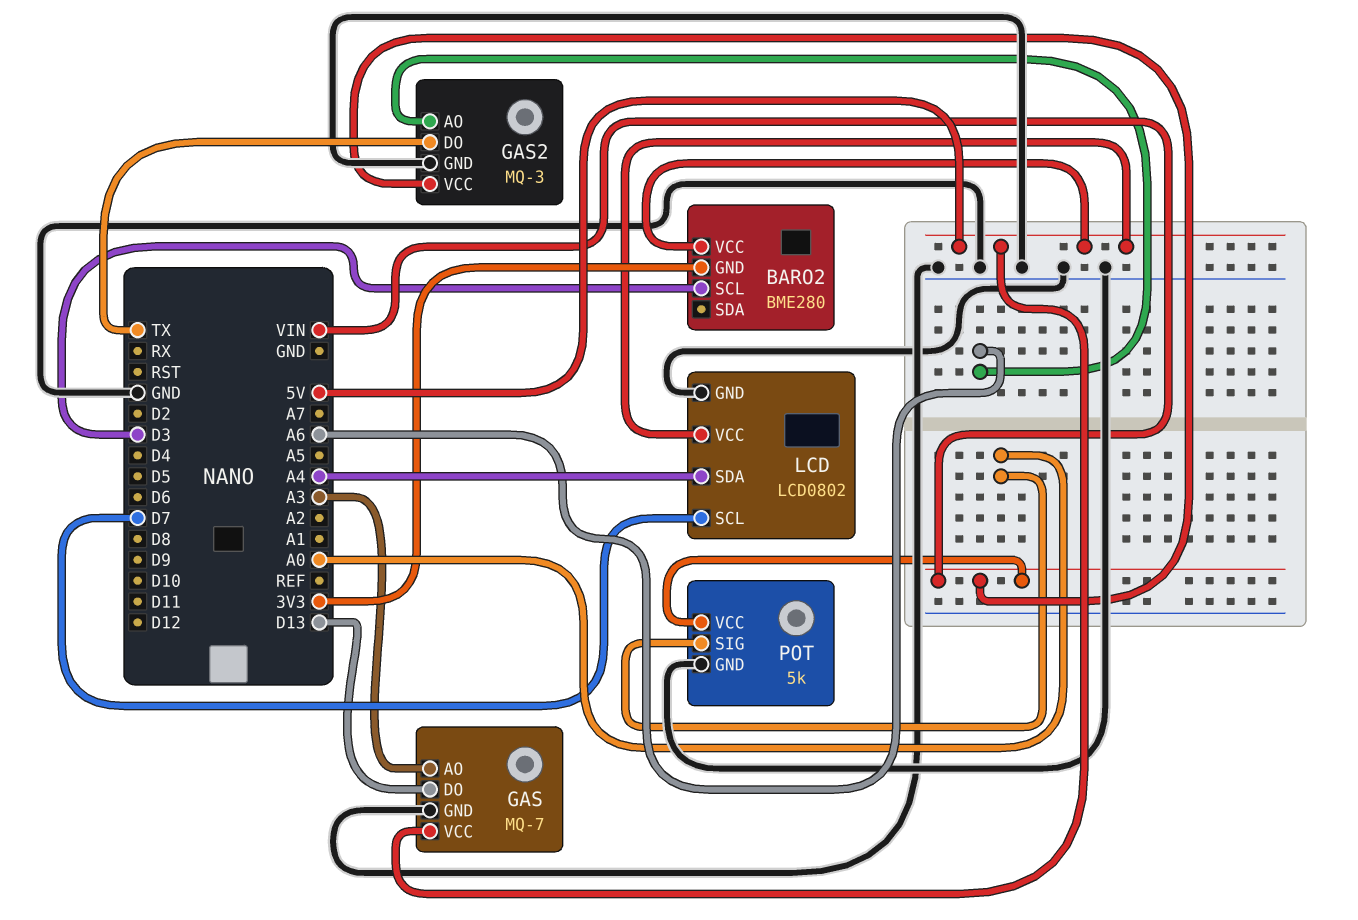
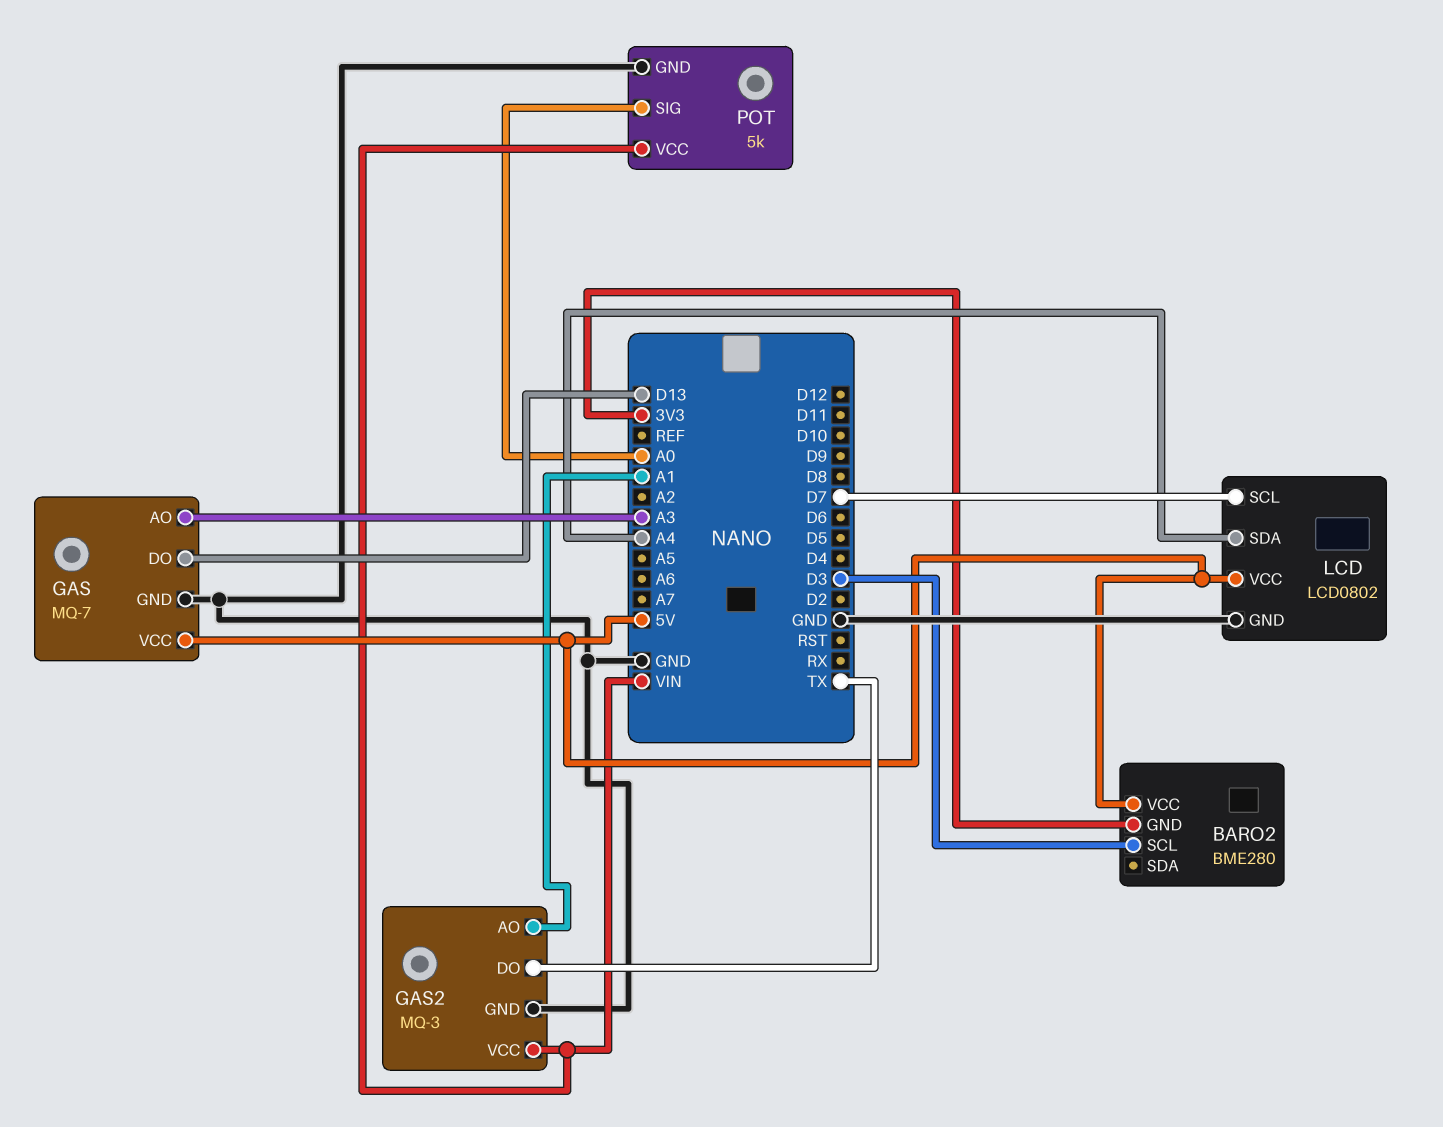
GAS2 pin AO: A6 -> A1

